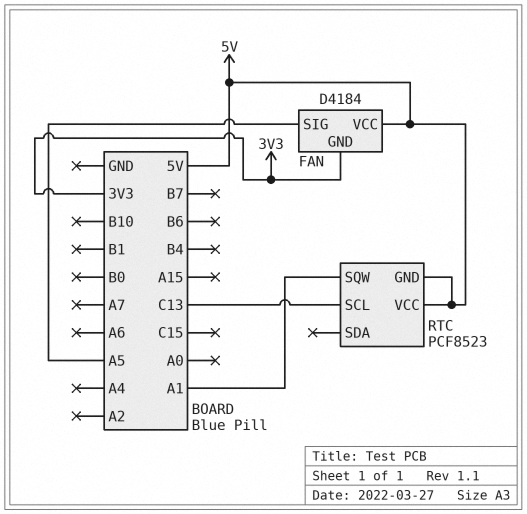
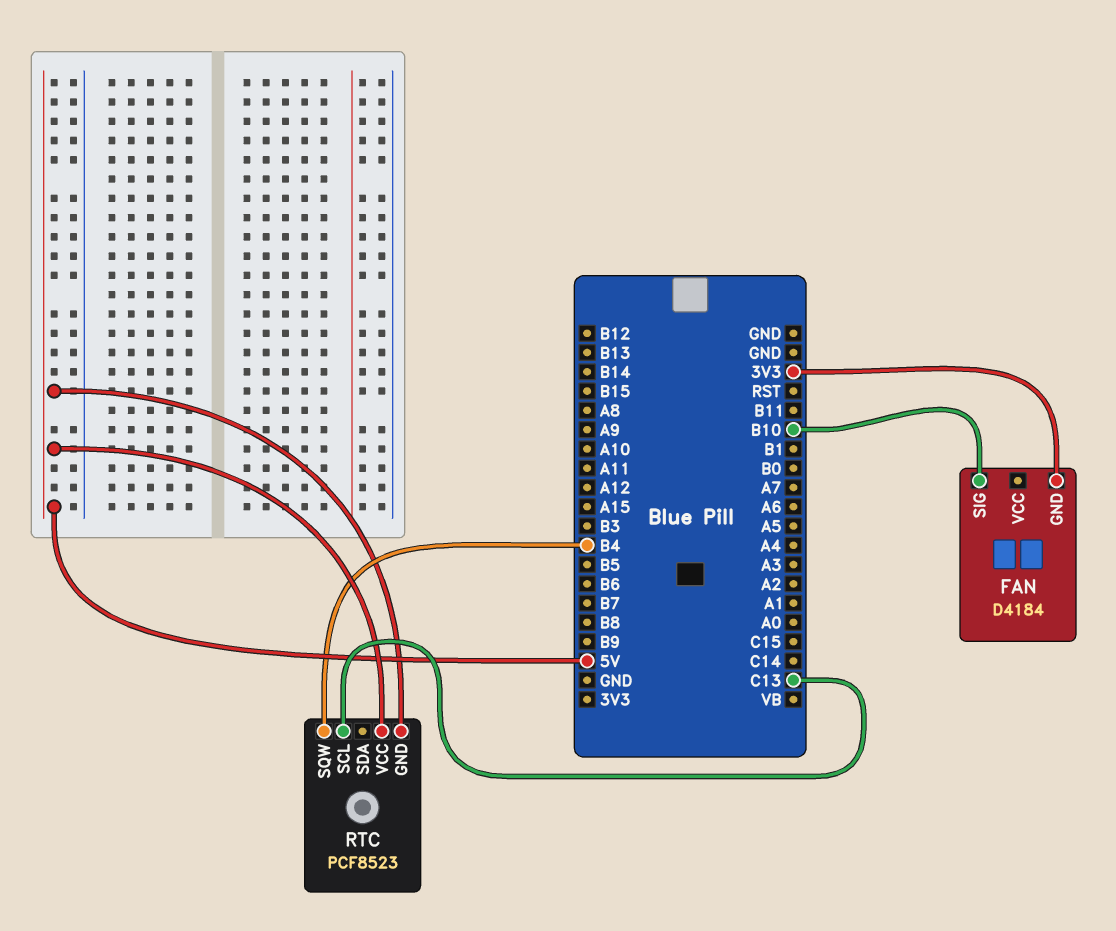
FAN pin SIG: A5 -> B10
FAN pin VCC: 5V -> none
RTC pin SQW: A1 -> B4

